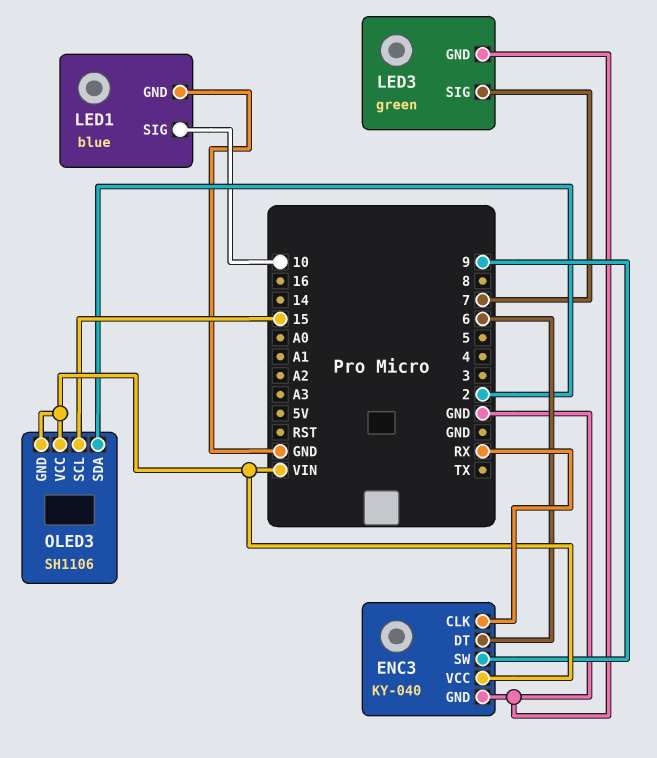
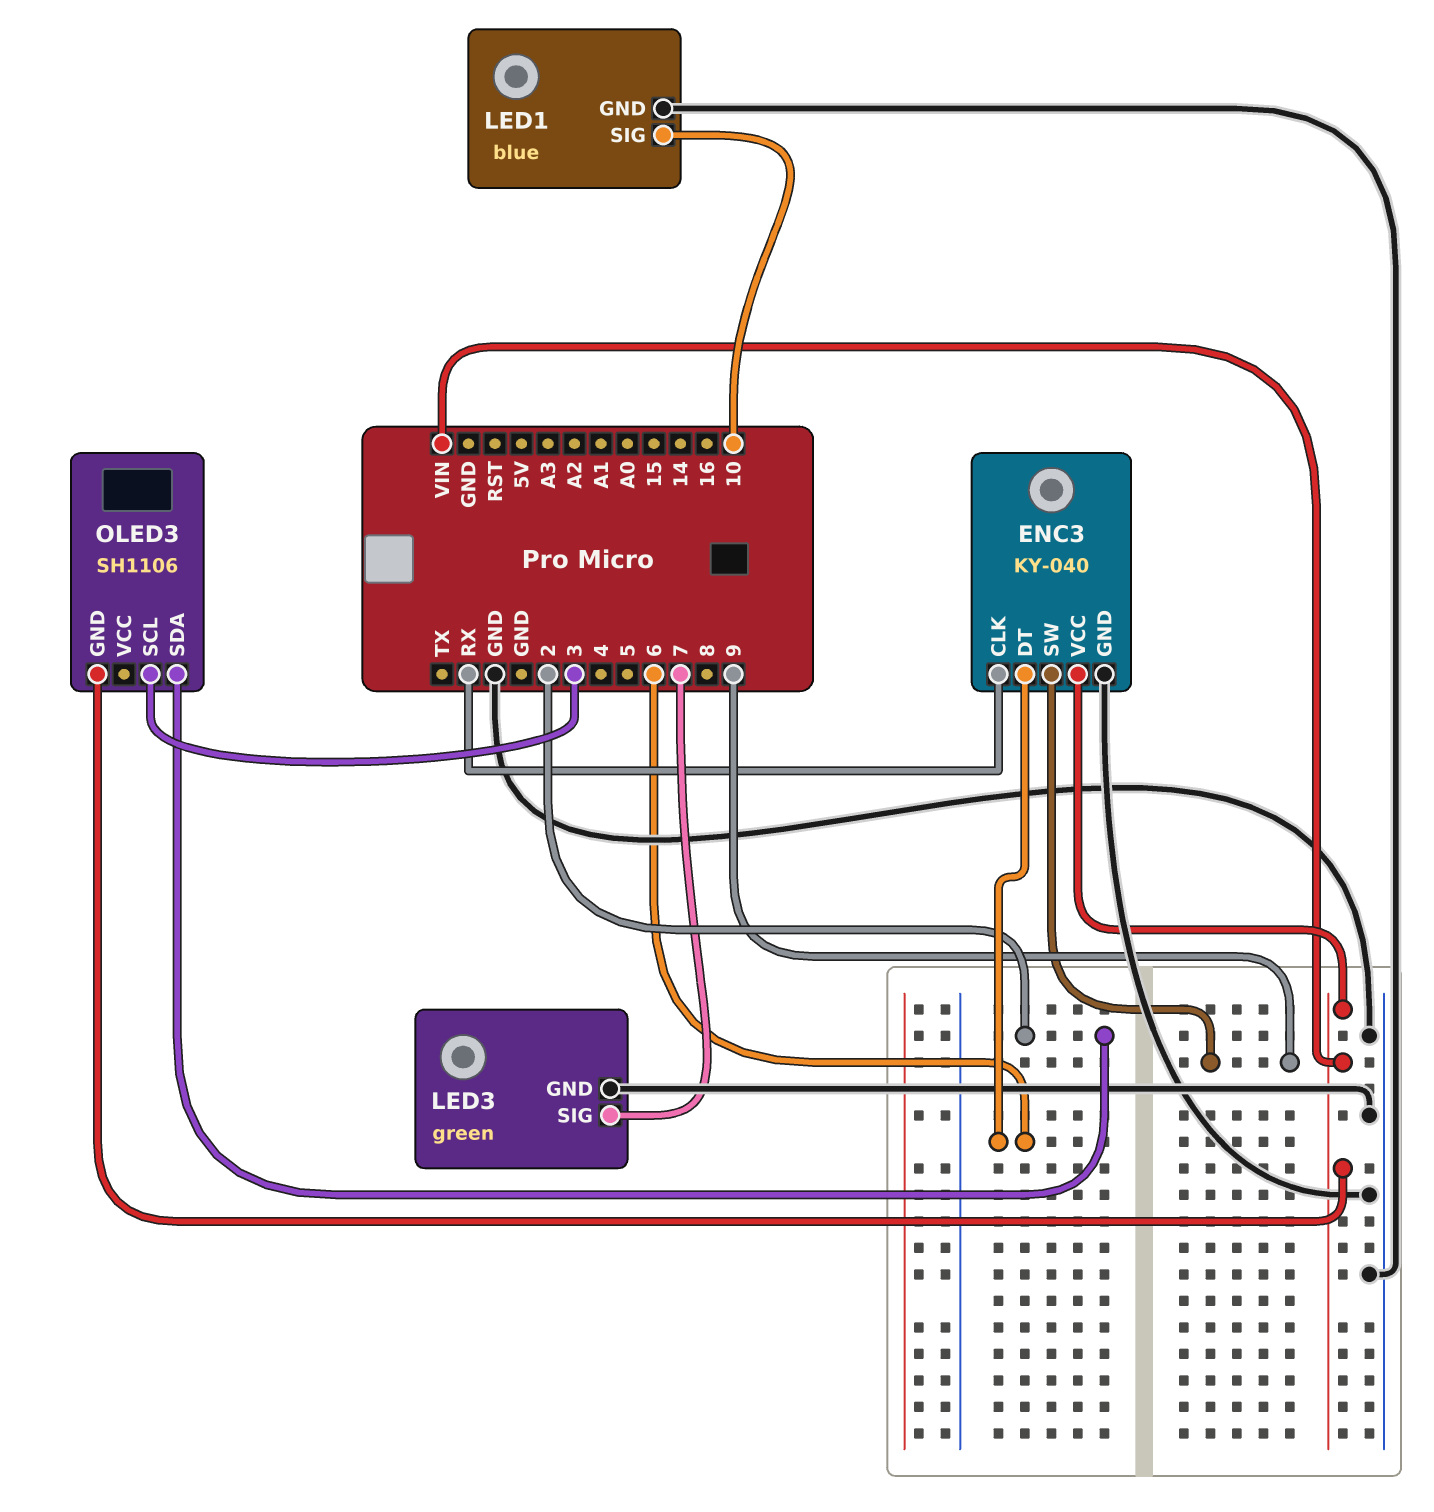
OLED3 pin SCL: 15 -> 3
OLED3 pin VCC: VIN -> none

